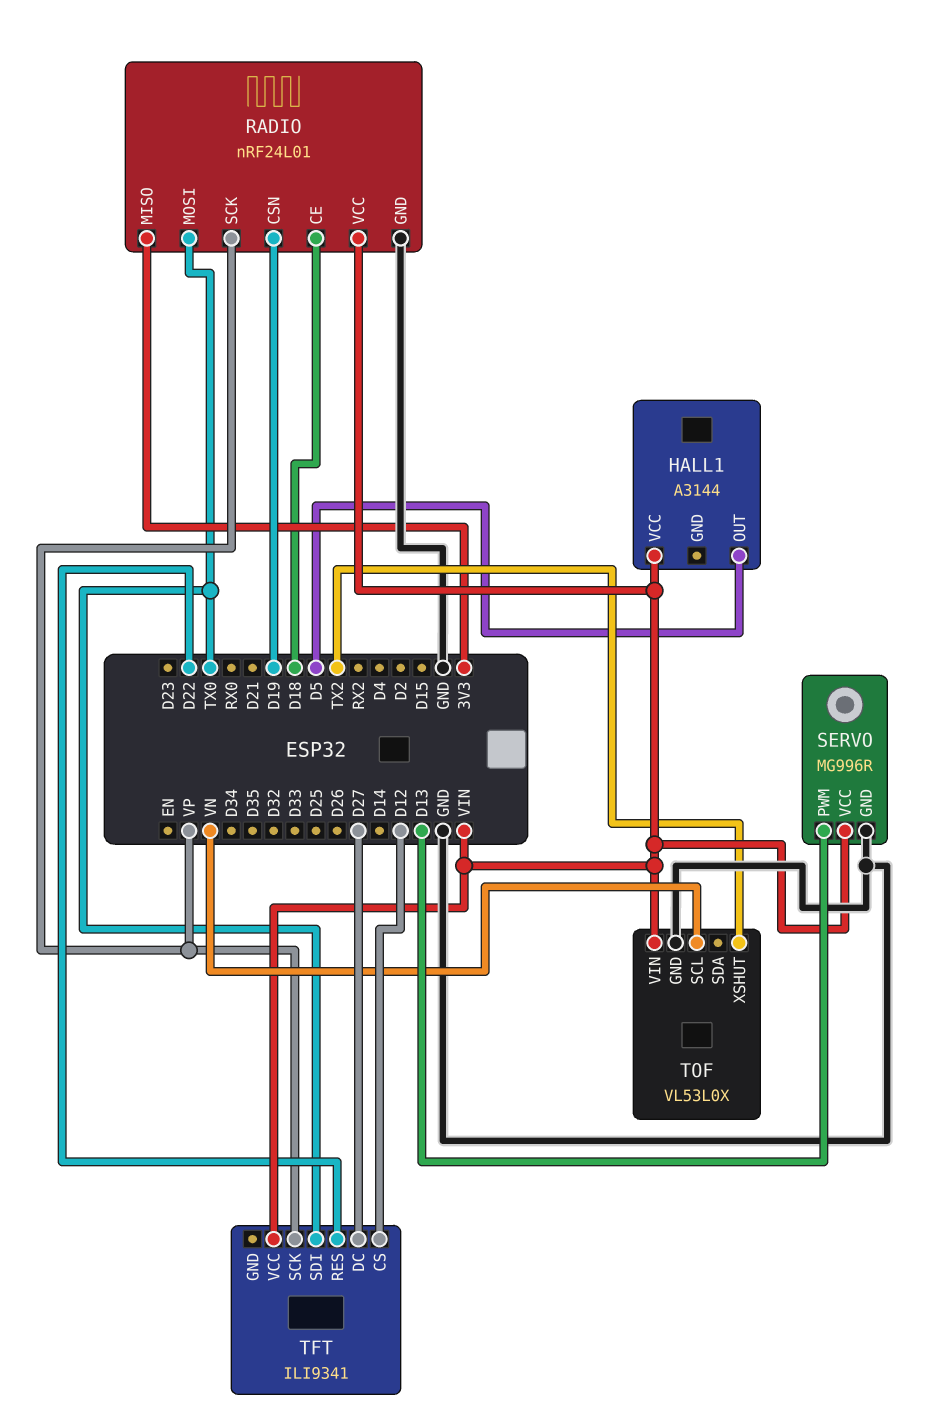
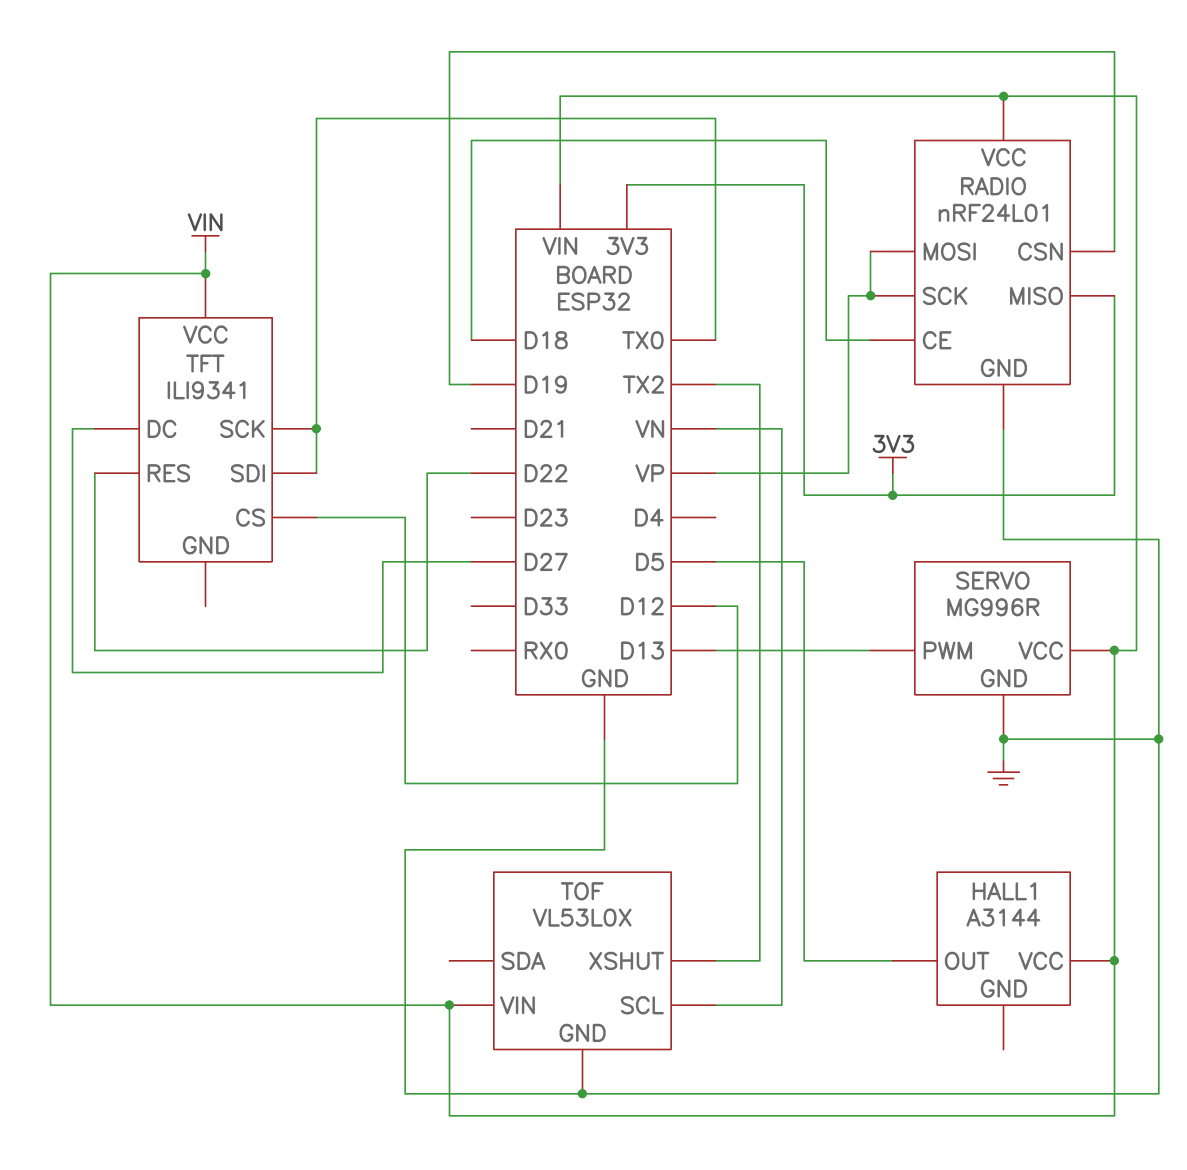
RADIO pin MOSI: TX0 -> VP
TFT pin SCK: VP -> TX0

